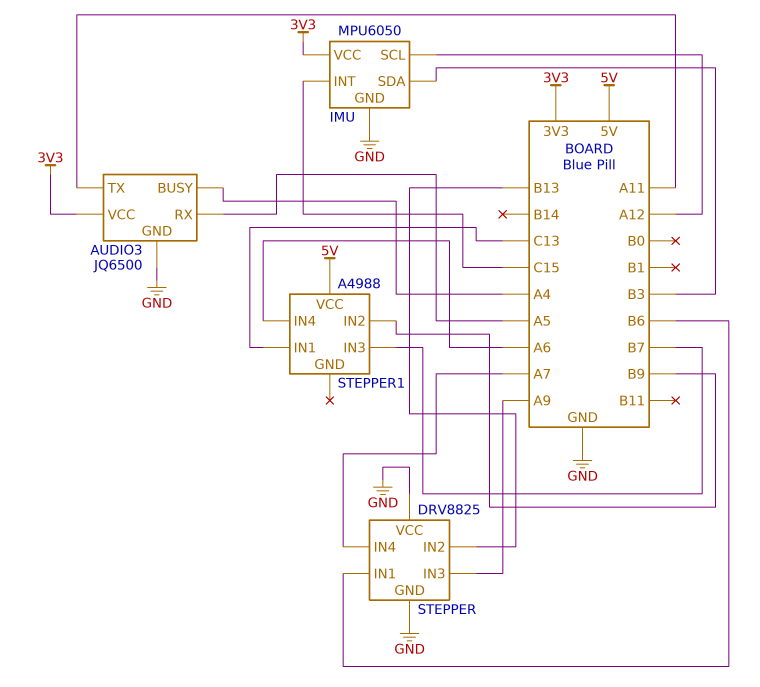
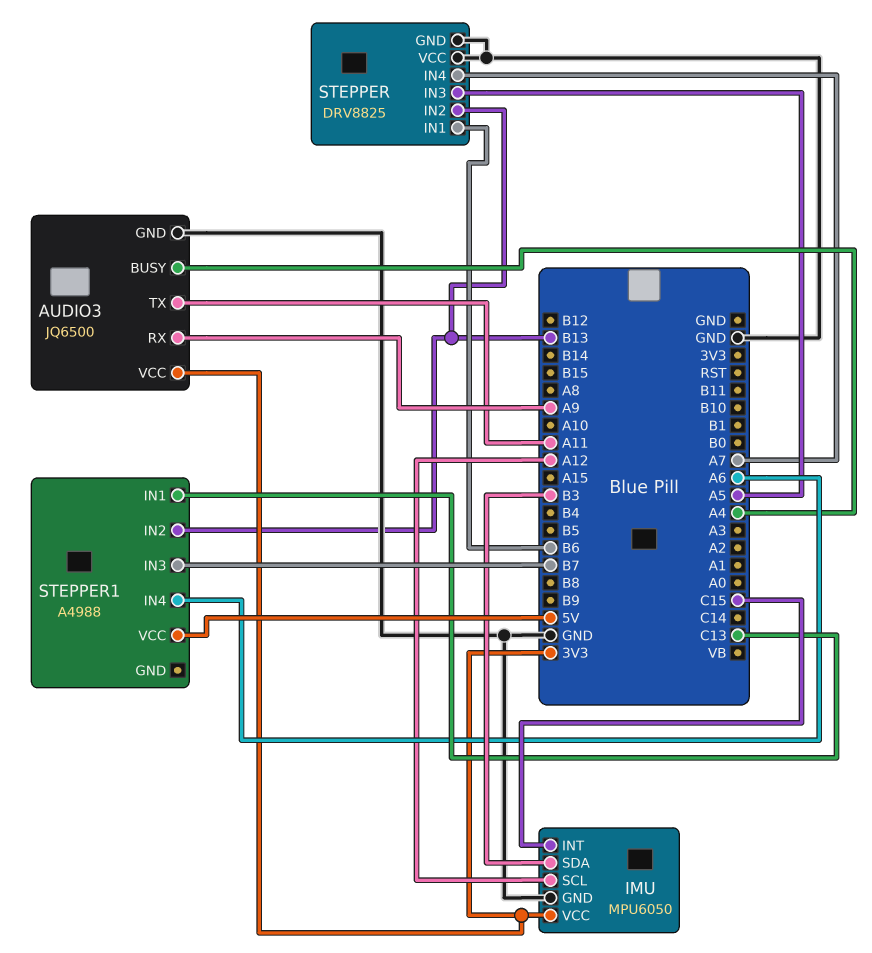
AUDIO3 pin RX: A5 -> A9
STEPPER pin IN3: A9 -> A5
STEPPER1 pin IN2: B9 -> B13

